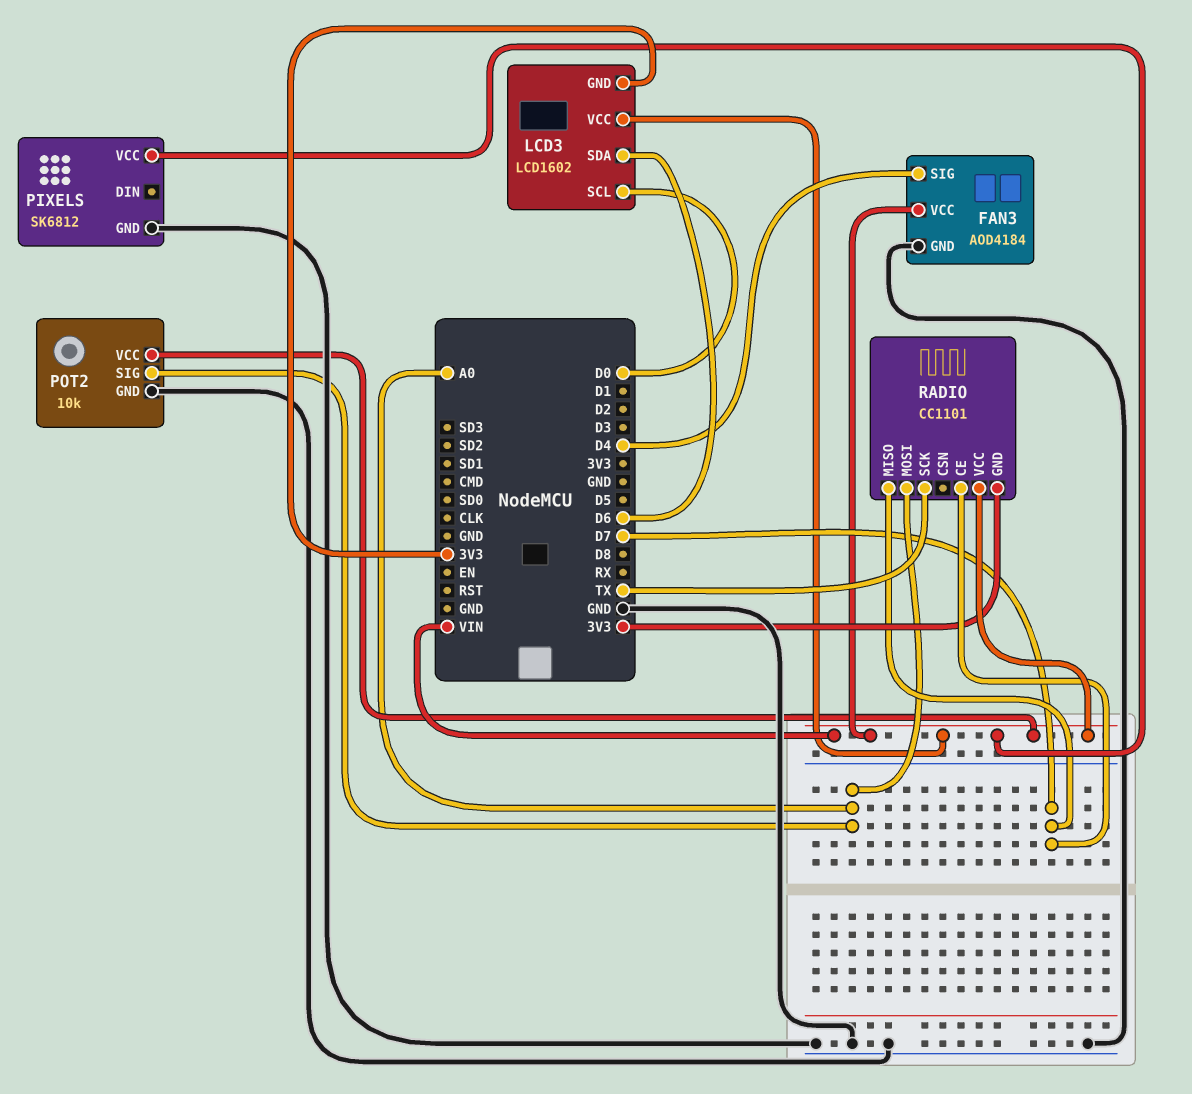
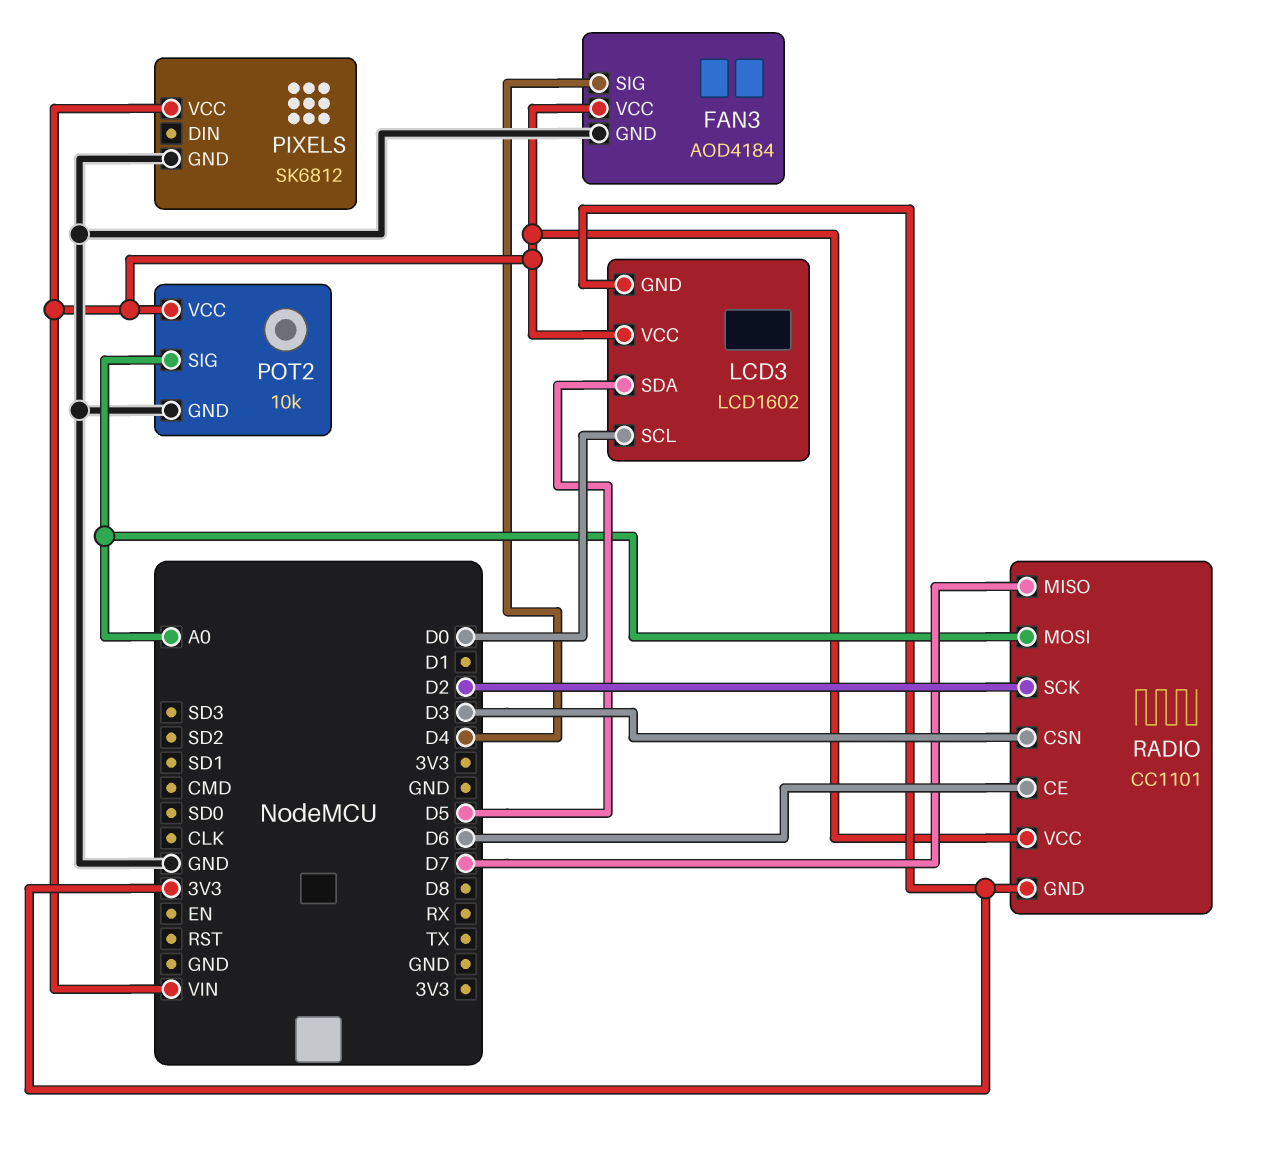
LCD3 pin SDA: D6 -> D5
RADIO pin CE: D7 -> D6
RADIO pin CSN: none -> D3
RADIO pin SCK: TX -> D2

